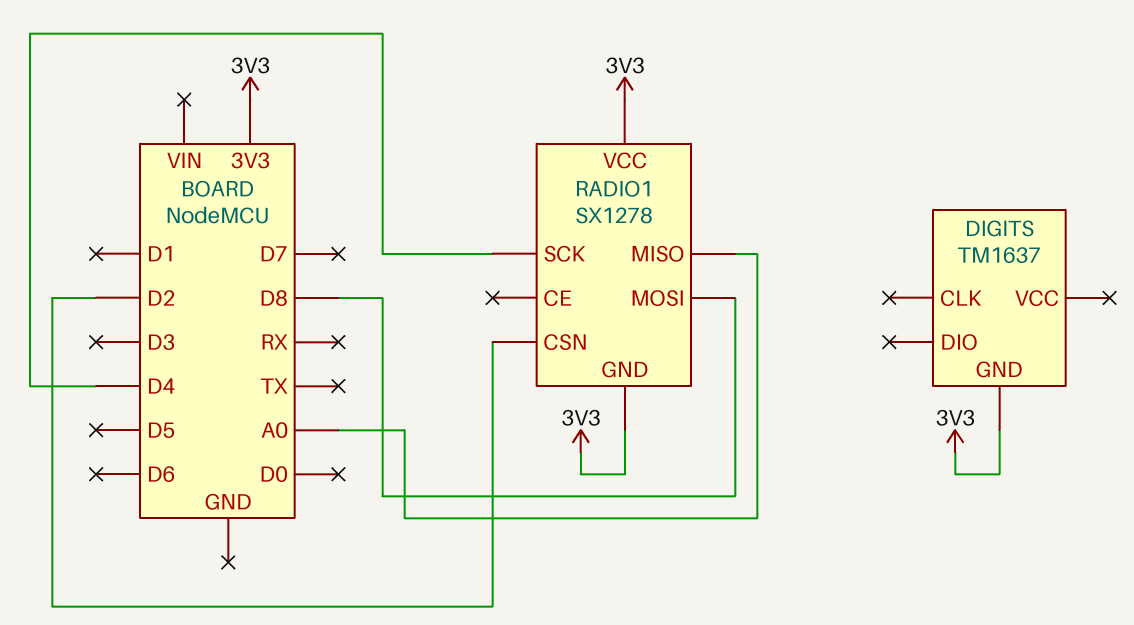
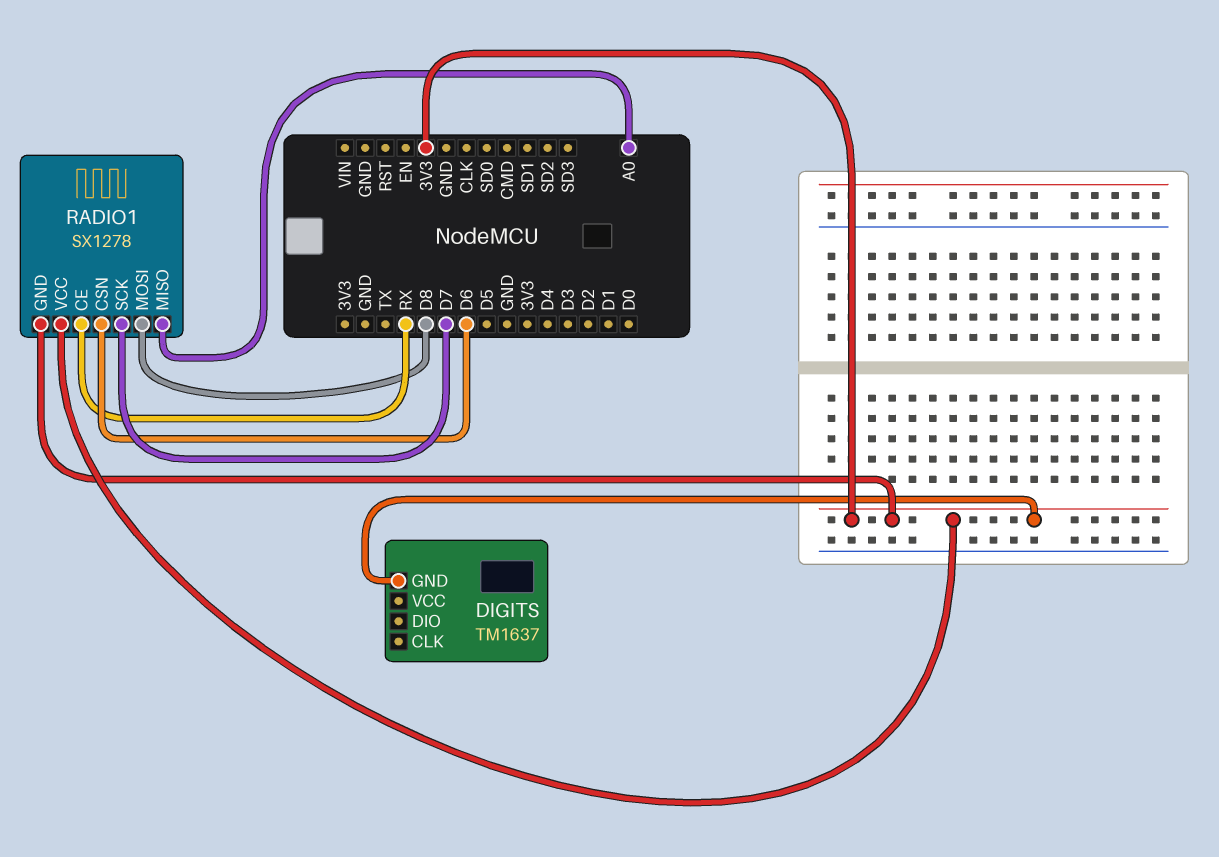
RADIO1 pin CE: none -> RX
RADIO1 pin CSN: D2 -> D6
RADIO1 pin SCK: D4 -> D7

